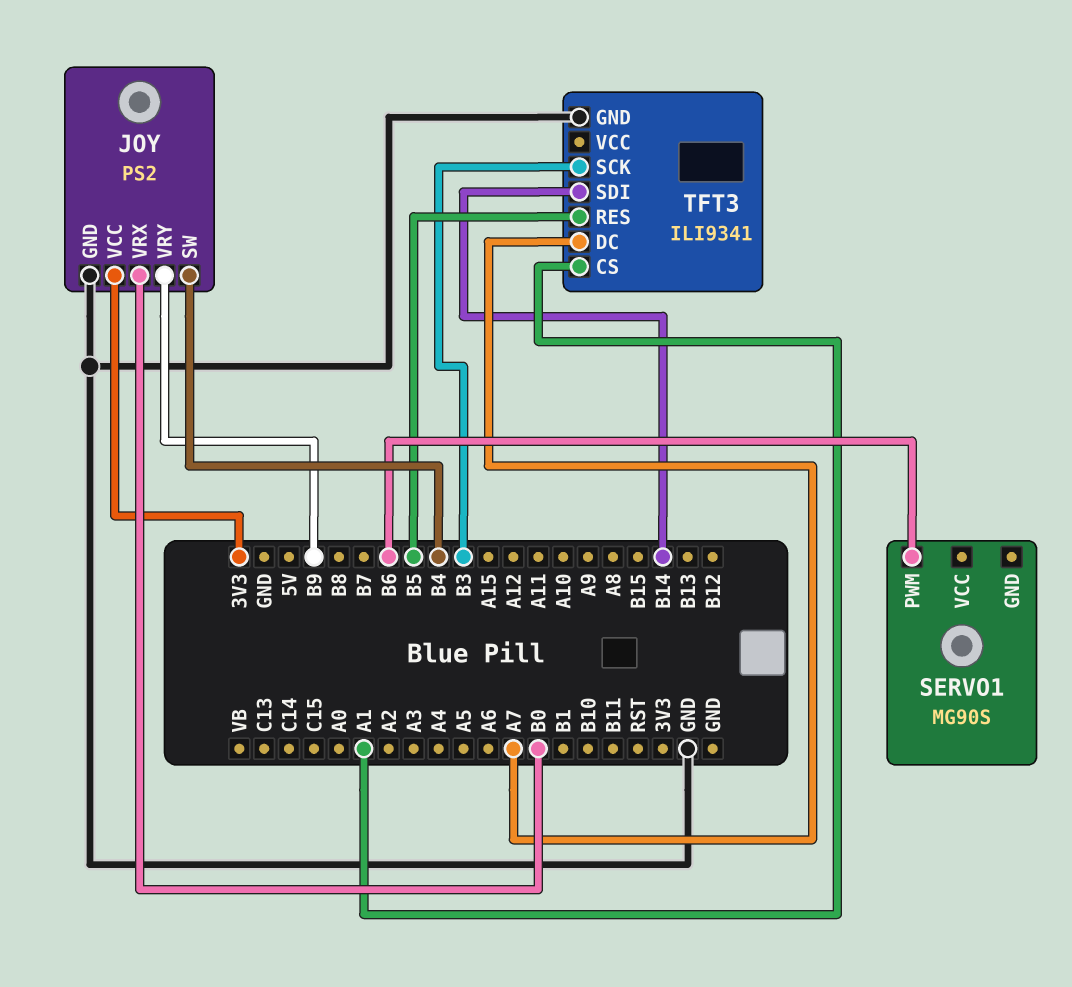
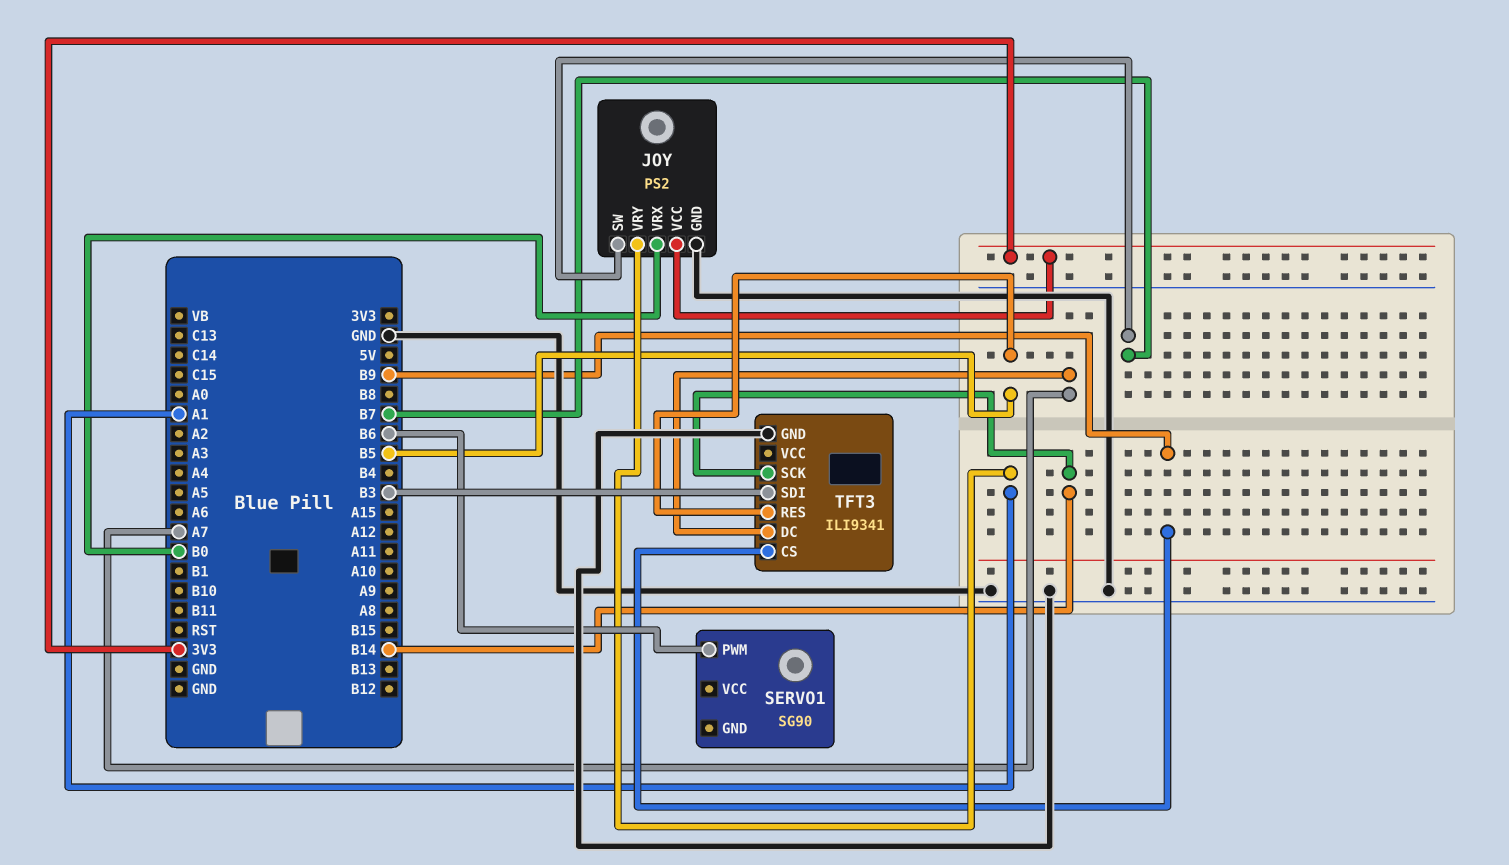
JOY pin SW: B4 -> B7
JOY pin VRY: B9 -> A1
SERVO1: MG90S -> SG90
TFT3 pin CS: A1 -> B9
TFT3 pin SCK: B3 -> B14
TFT3 pin SDI: B14 -> B3

